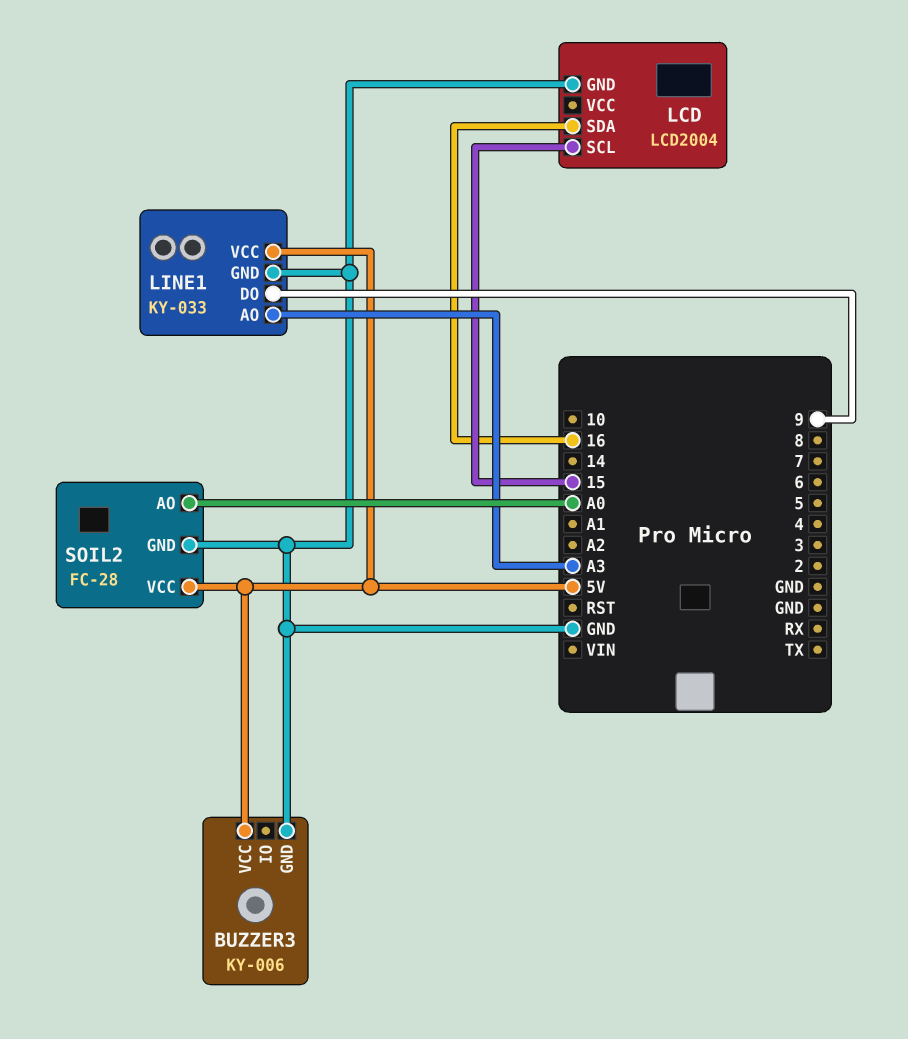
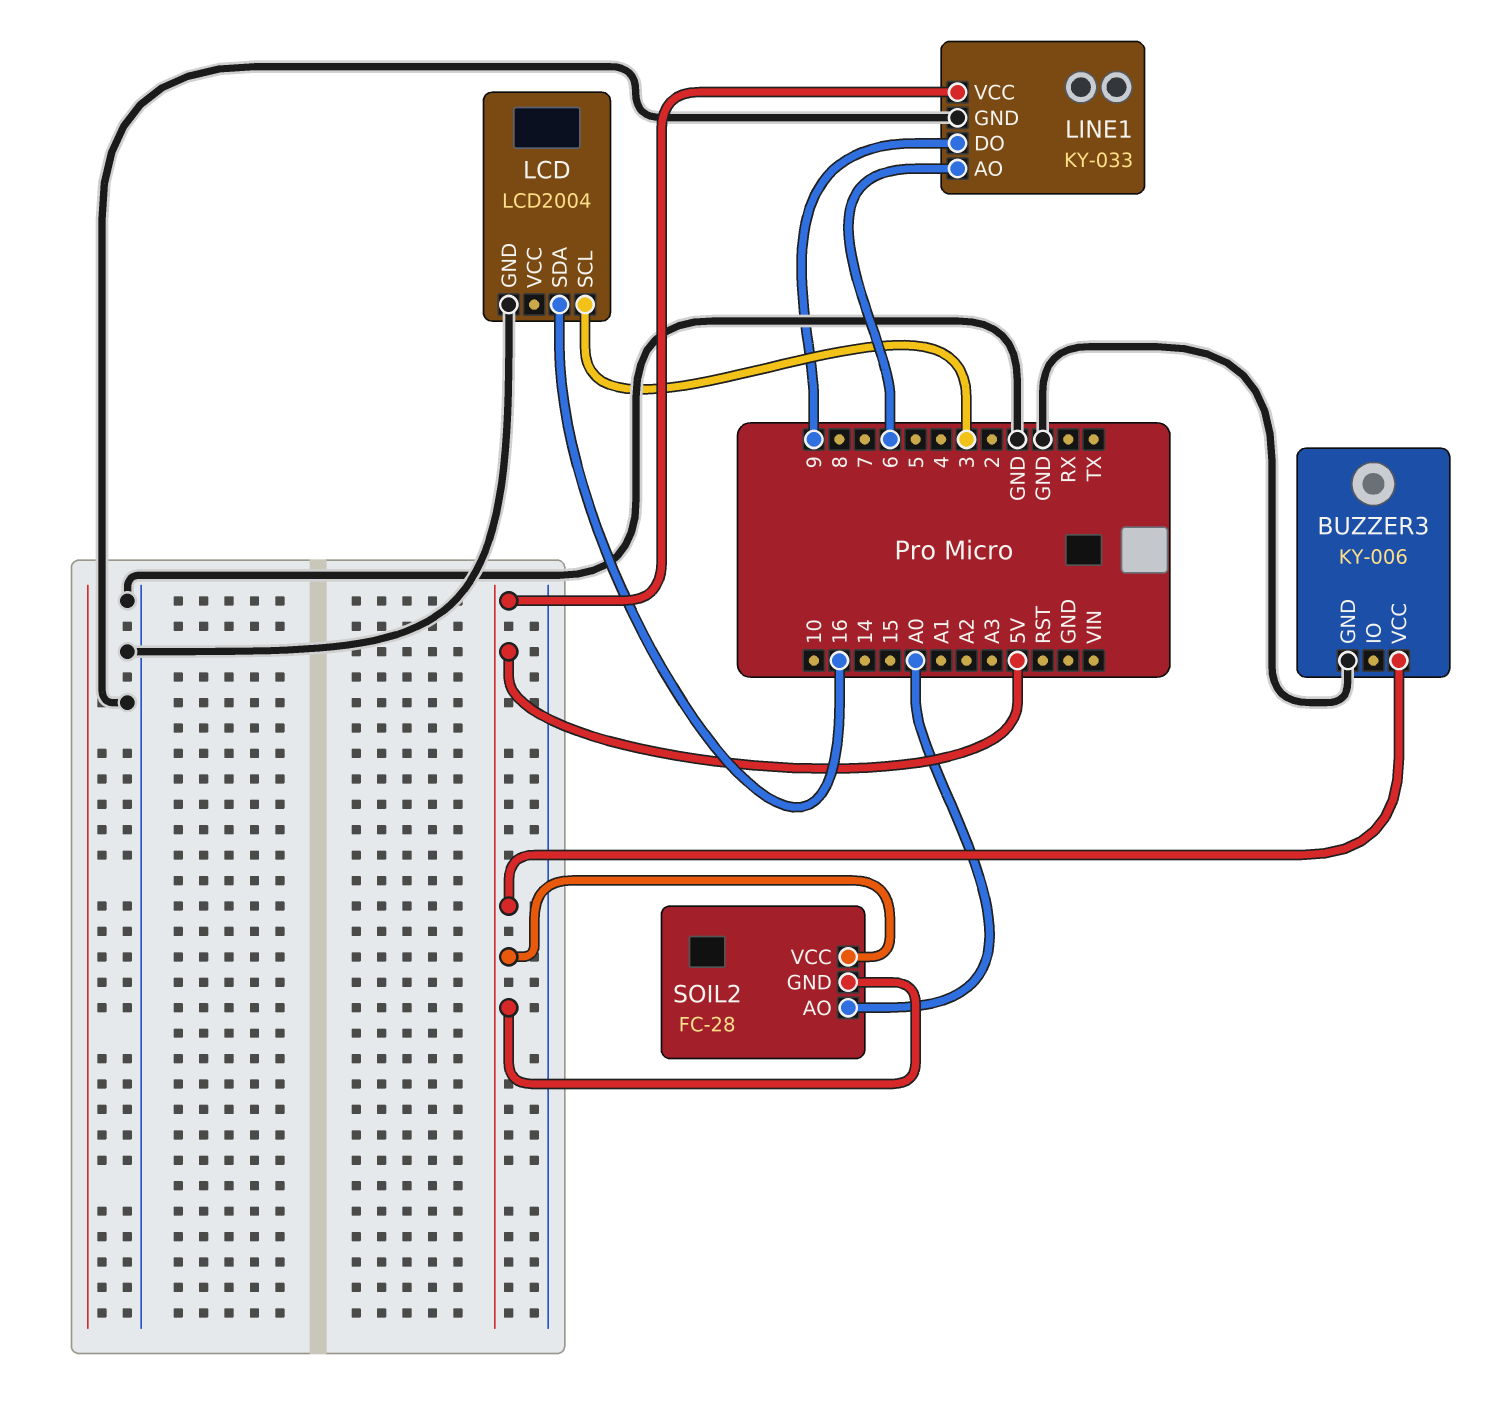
LCD pin SCL: 15 -> 3
LINE1 pin AO: A3 -> 6
SOIL2 pin GND: GND -> 5V

